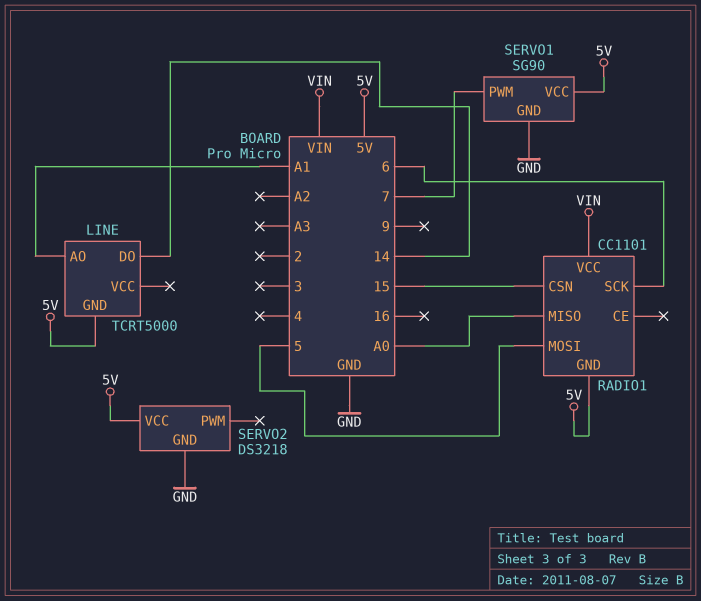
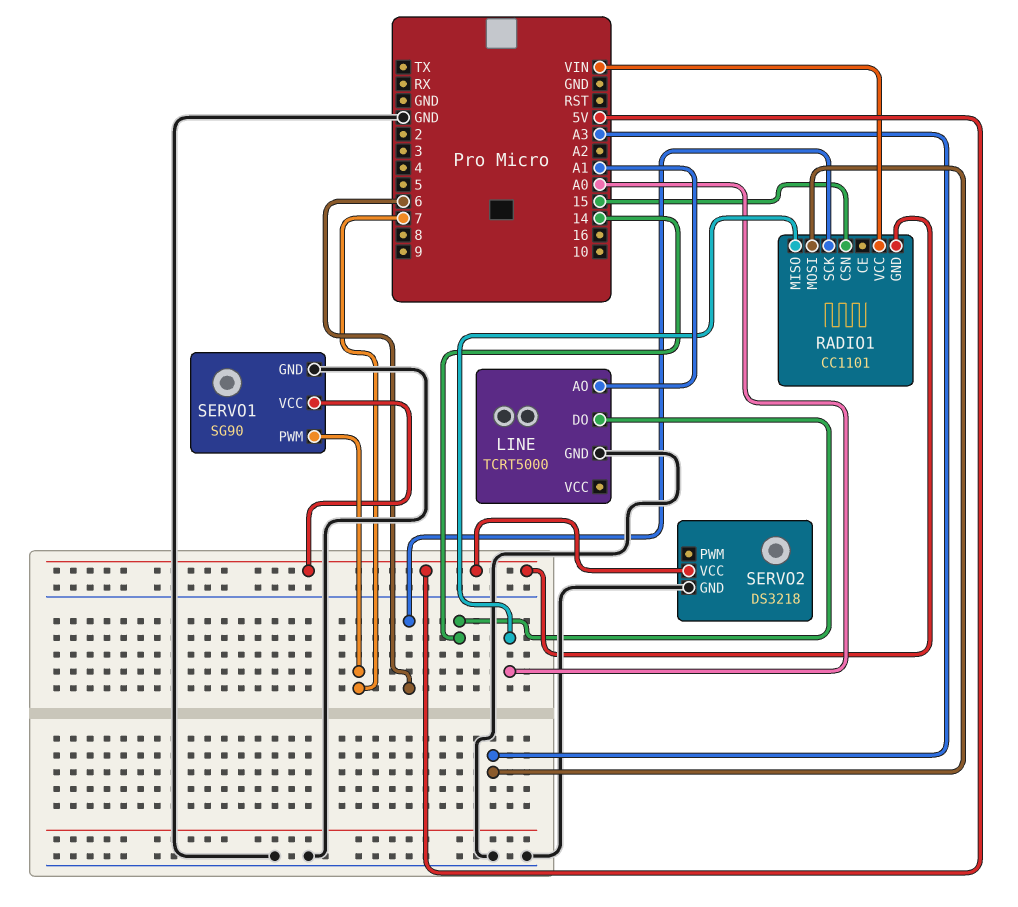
LINE pin GND: 5V -> GND
RADIO1 pin MOSI: 5 -> A3

